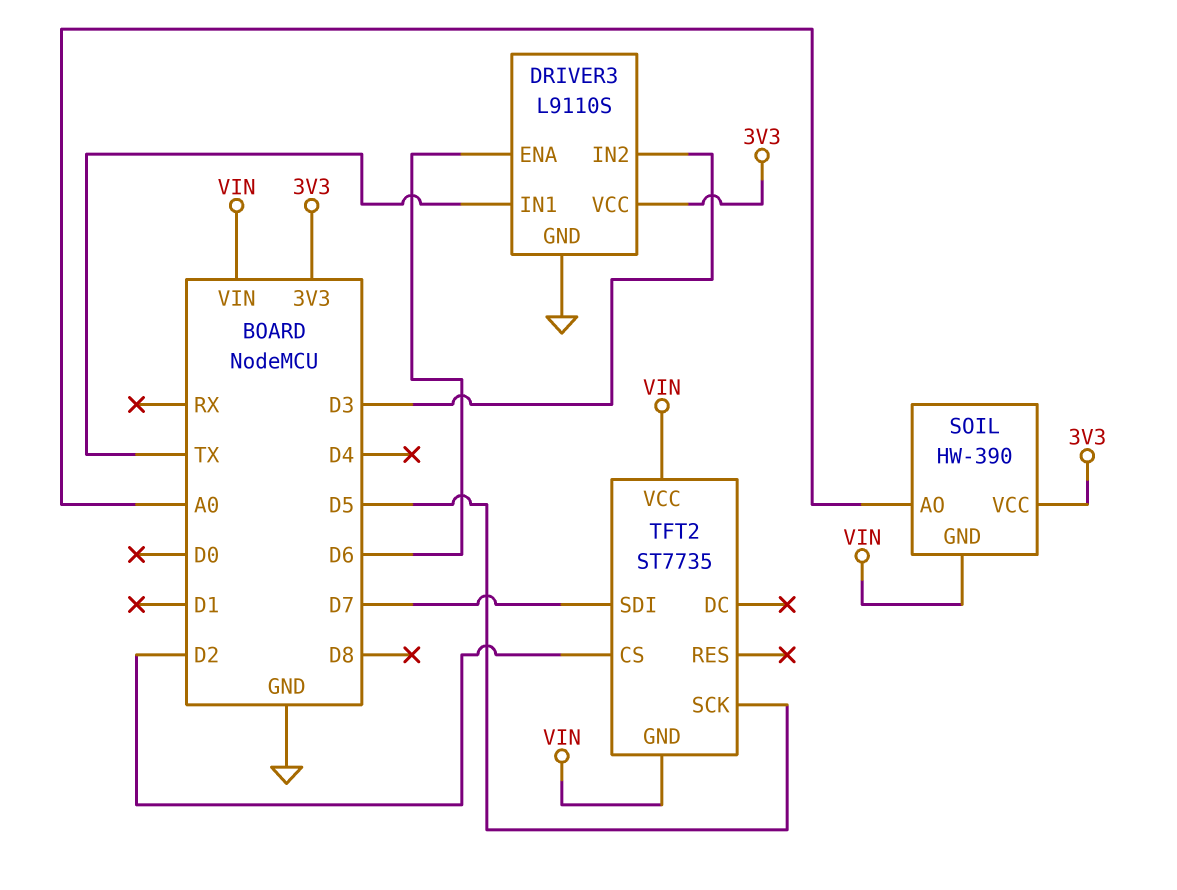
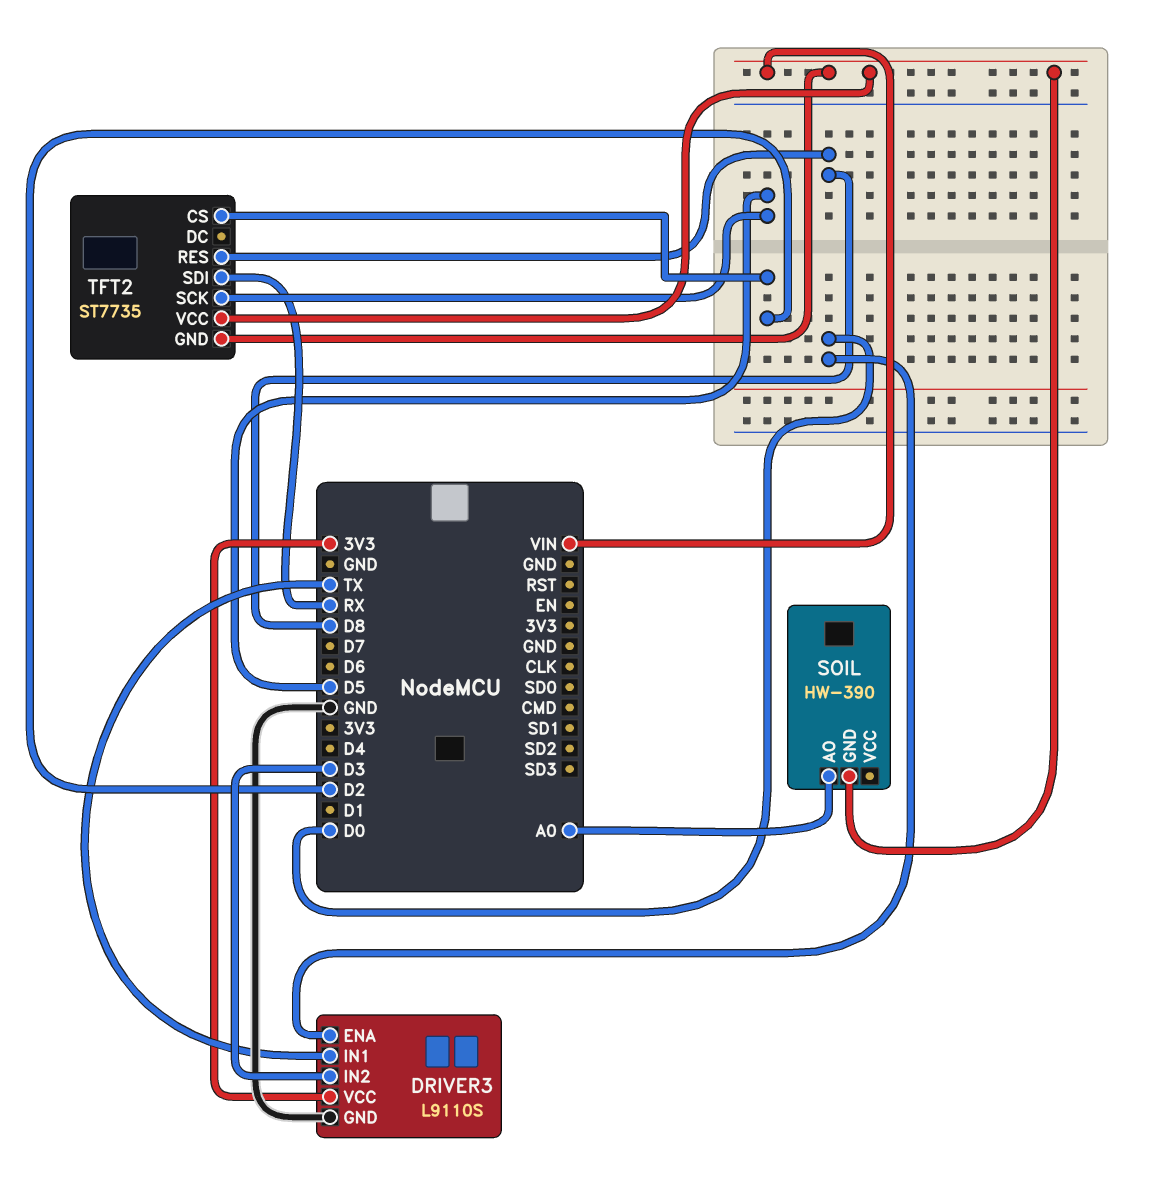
DRIVER3 pin ENA: D6 -> D0
SOIL pin VCC: 3V3 -> none
TFT2 pin RES: none -> D8
TFT2 pin SDI: D7 -> RX

